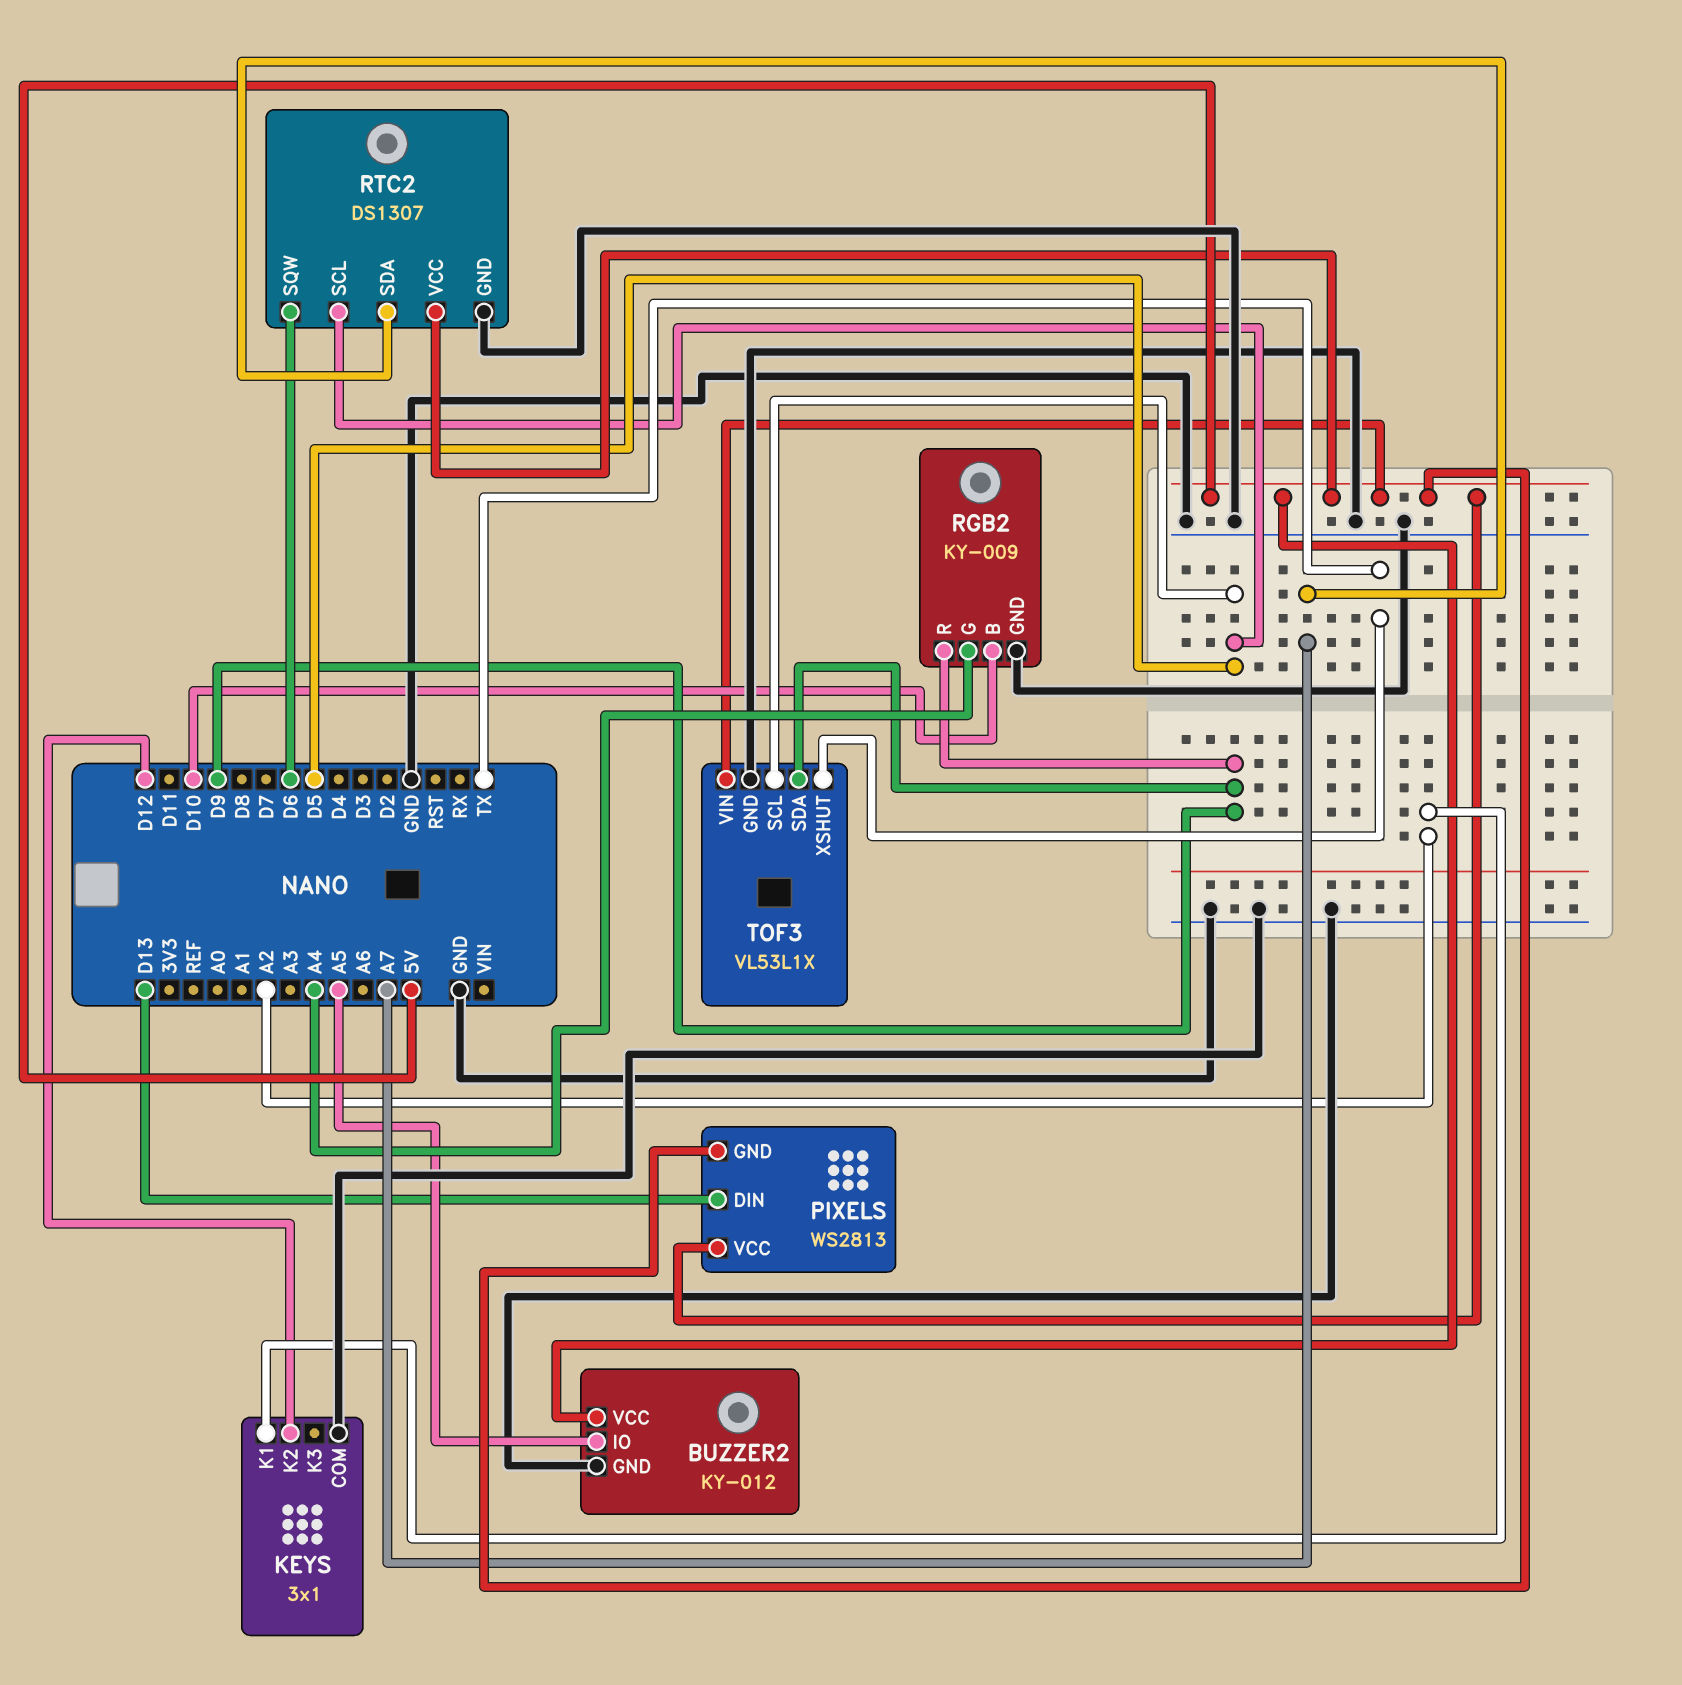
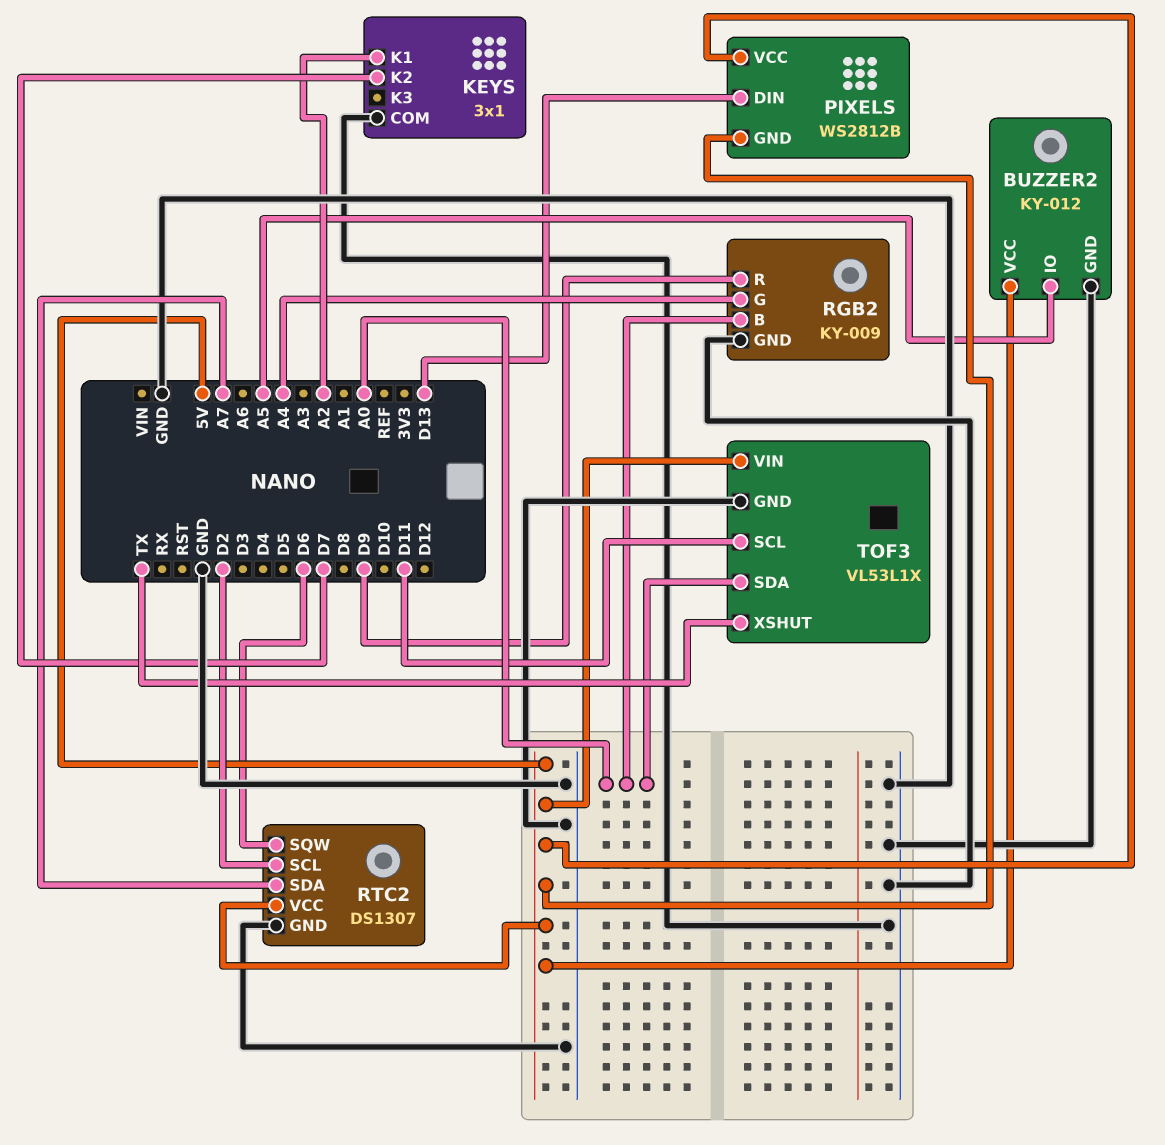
KEYS pin K2: D12 -> D7
PIXELS: WS2813 -> WS2812B
RGB2 pin B: D10 -> A0
RTC2 pin SCL: D5 -> D2
TOF3 pin SCL: D5 -> D11
TOF3 pin SDA: D9 -> A0

